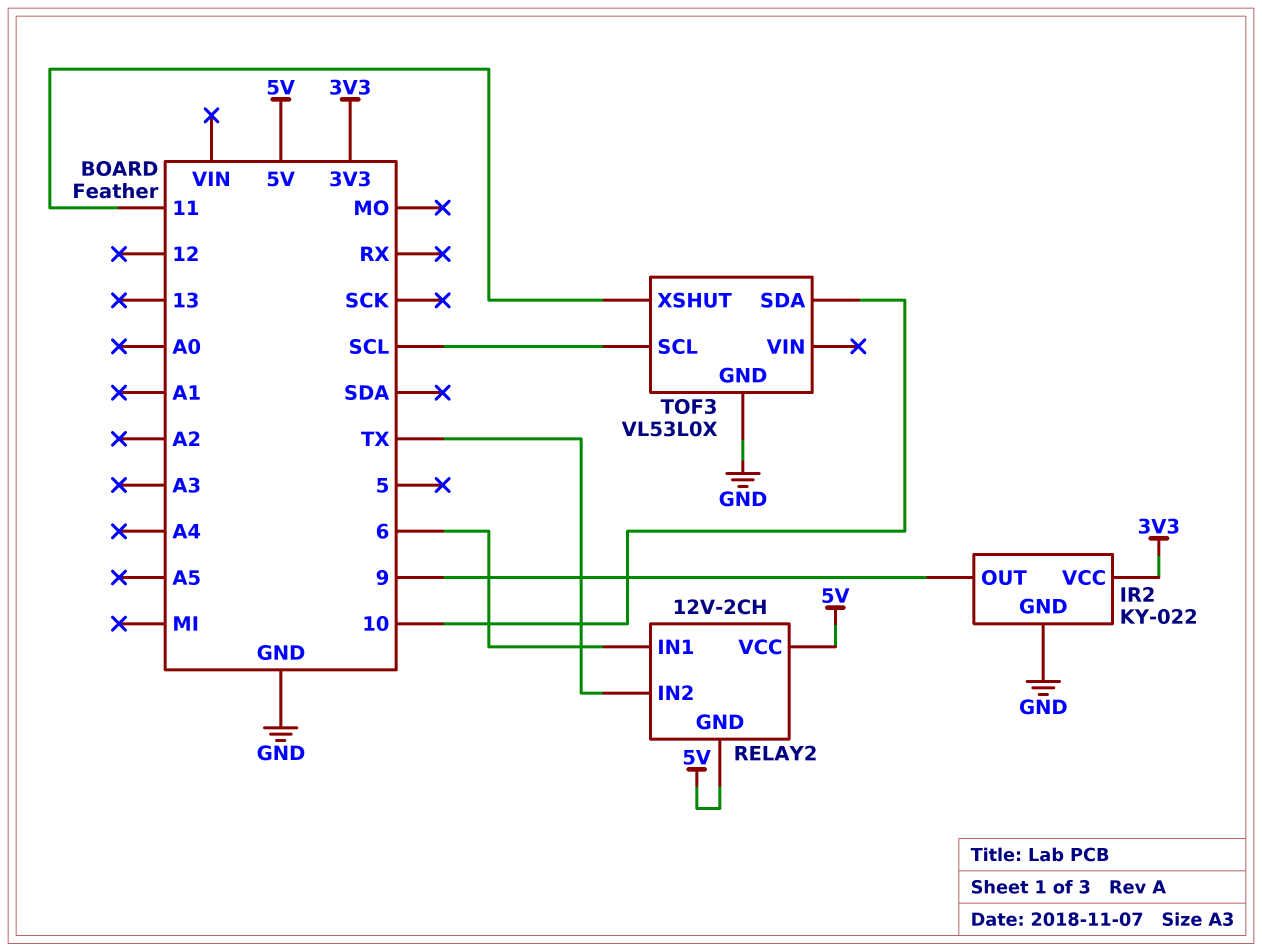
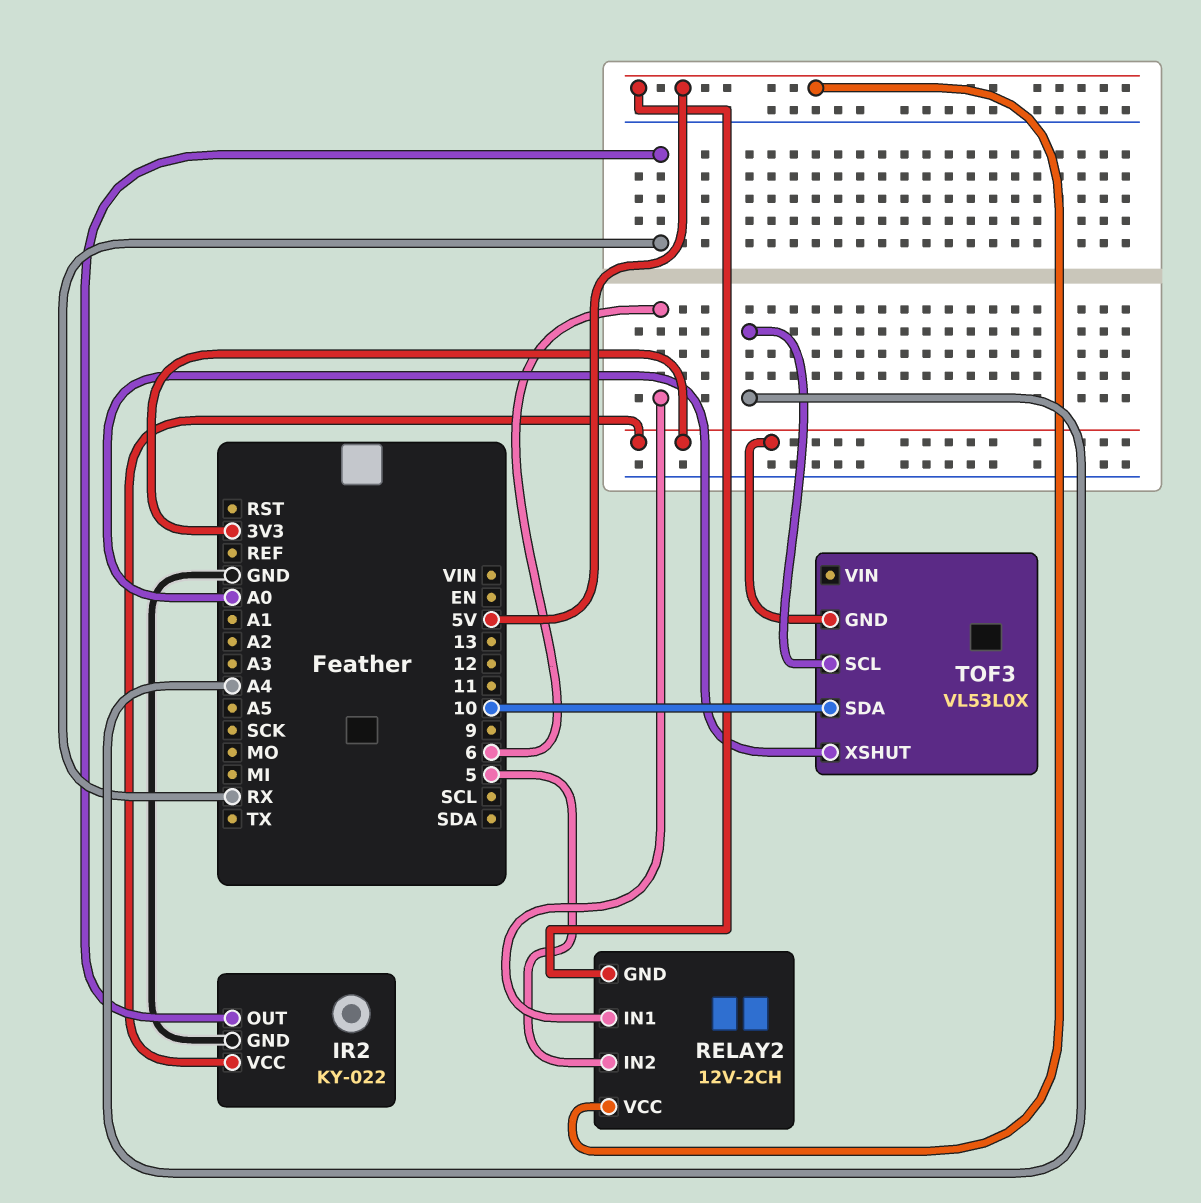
IR2 pin OUT: 9 -> RX
RELAY2 pin IN2: TX -> 5
TOF3 pin GND: GND -> 3V3
TOF3 pin SCL: SCL -> A4
TOF3 pin XSHUT: 11 -> A0

